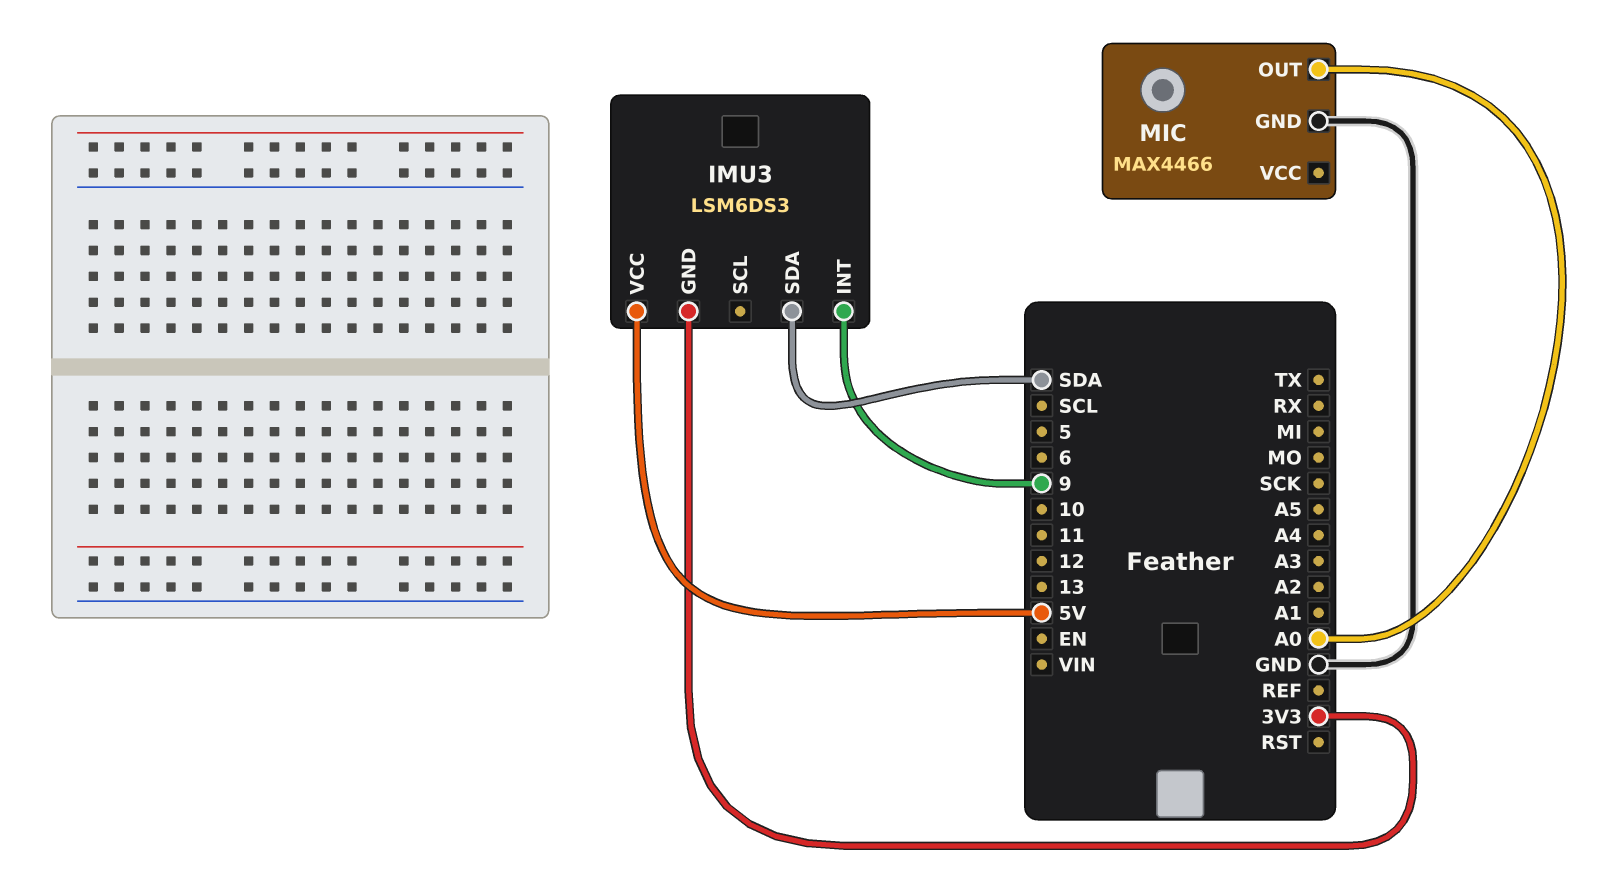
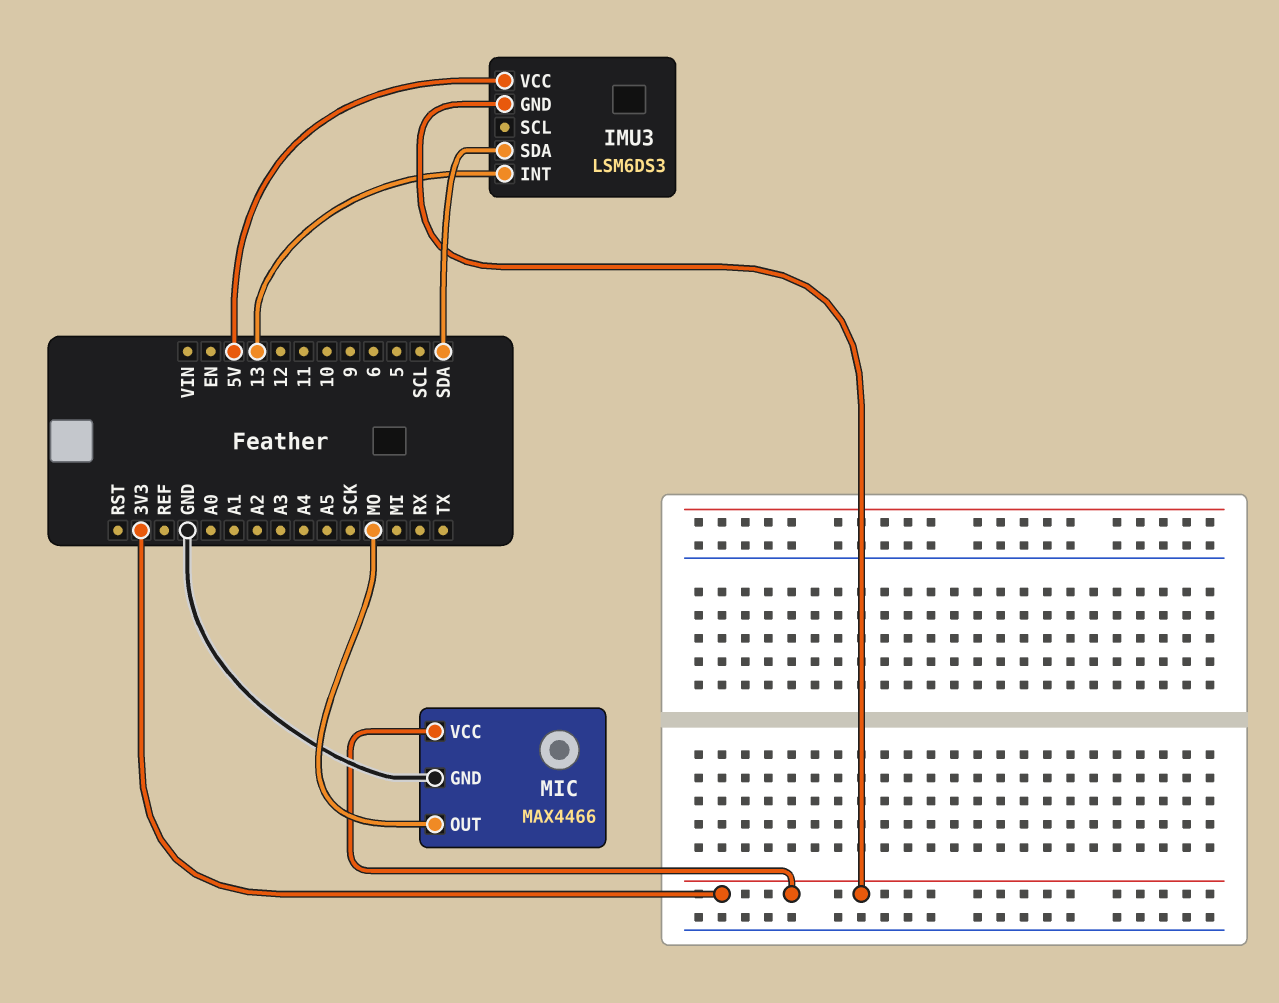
IMU3 pin INT: 9 -> 13
MIC pin OUT: A0 -> MO
MIC pin VCC: none -> 3V3

